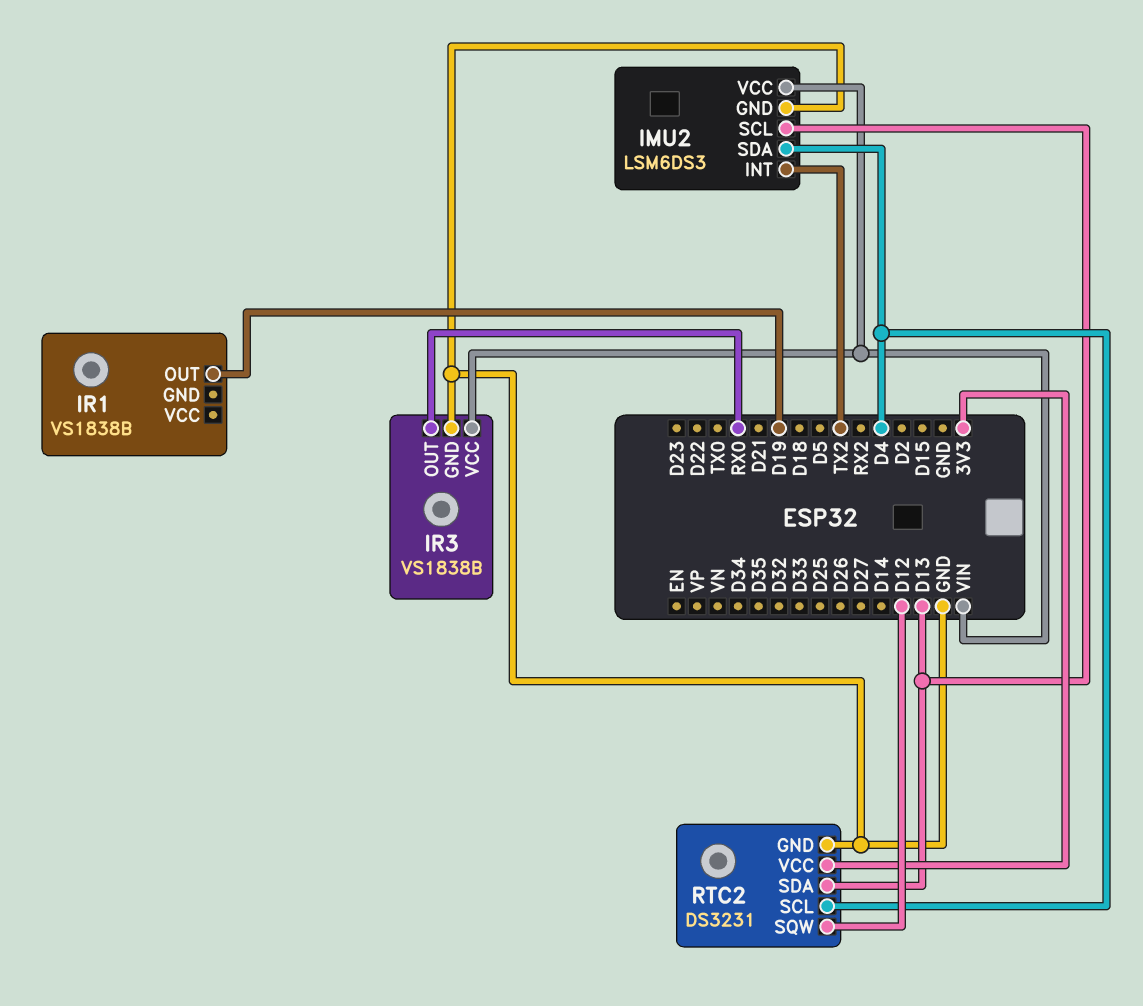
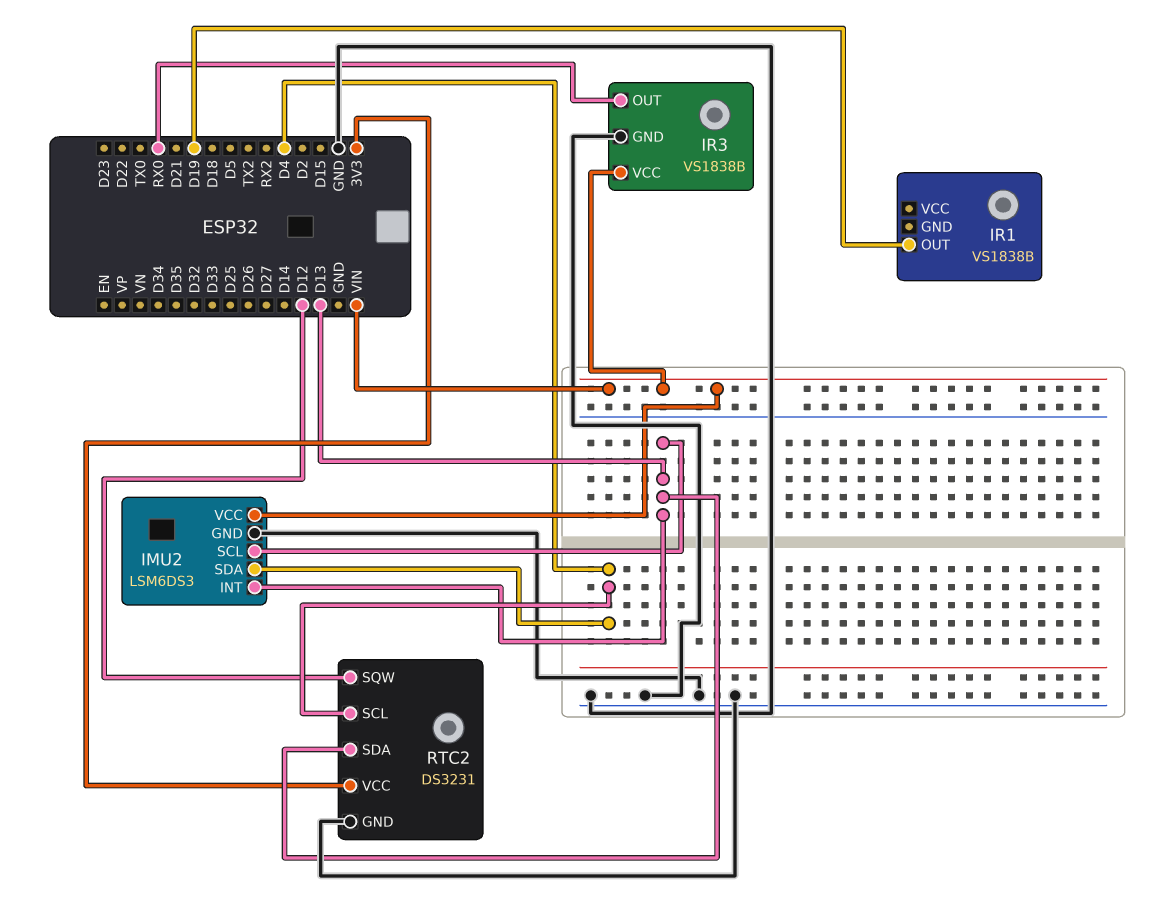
IMU2 pin INT: TX2 -> D13

